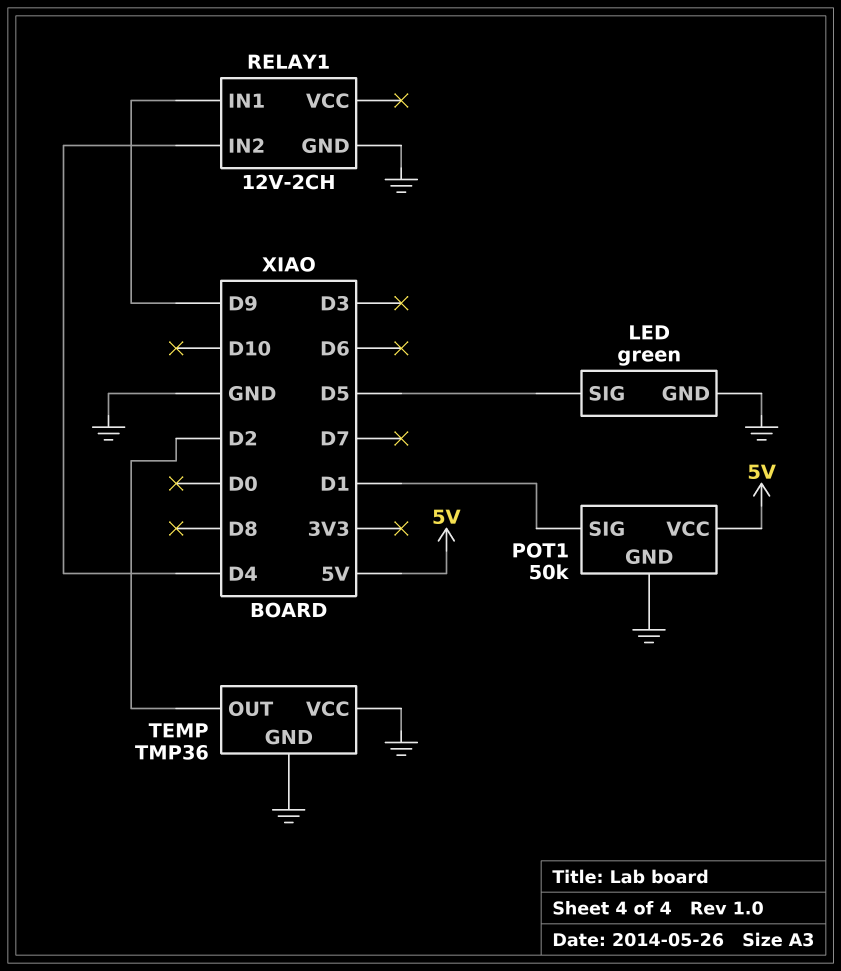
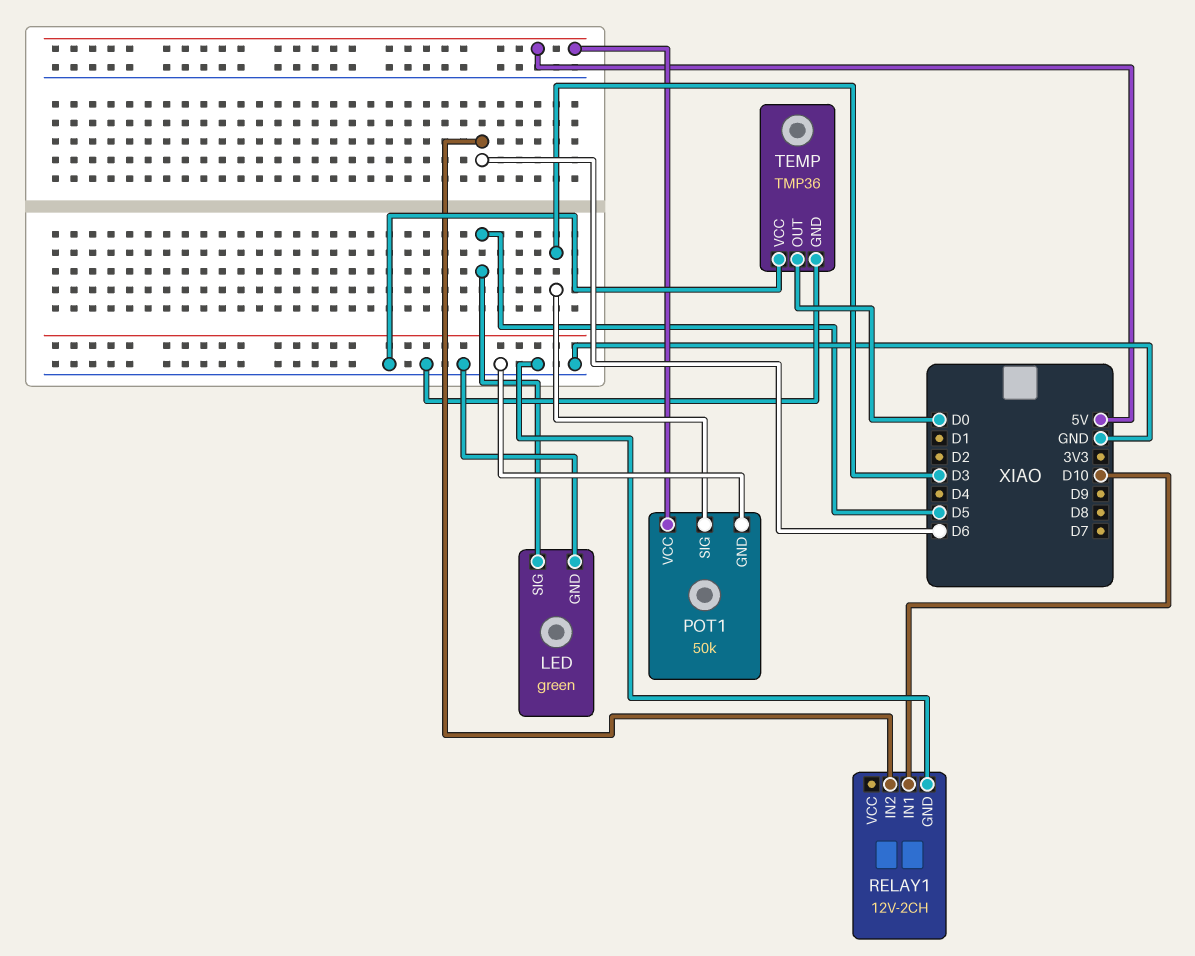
POT1 pin SIG: D1 -> D3
RELAY1 pin IN1: D9 -> D10
RELAY1 pin IN2: D4 -> D6
TEMP pin OUT: D2 -> D0

